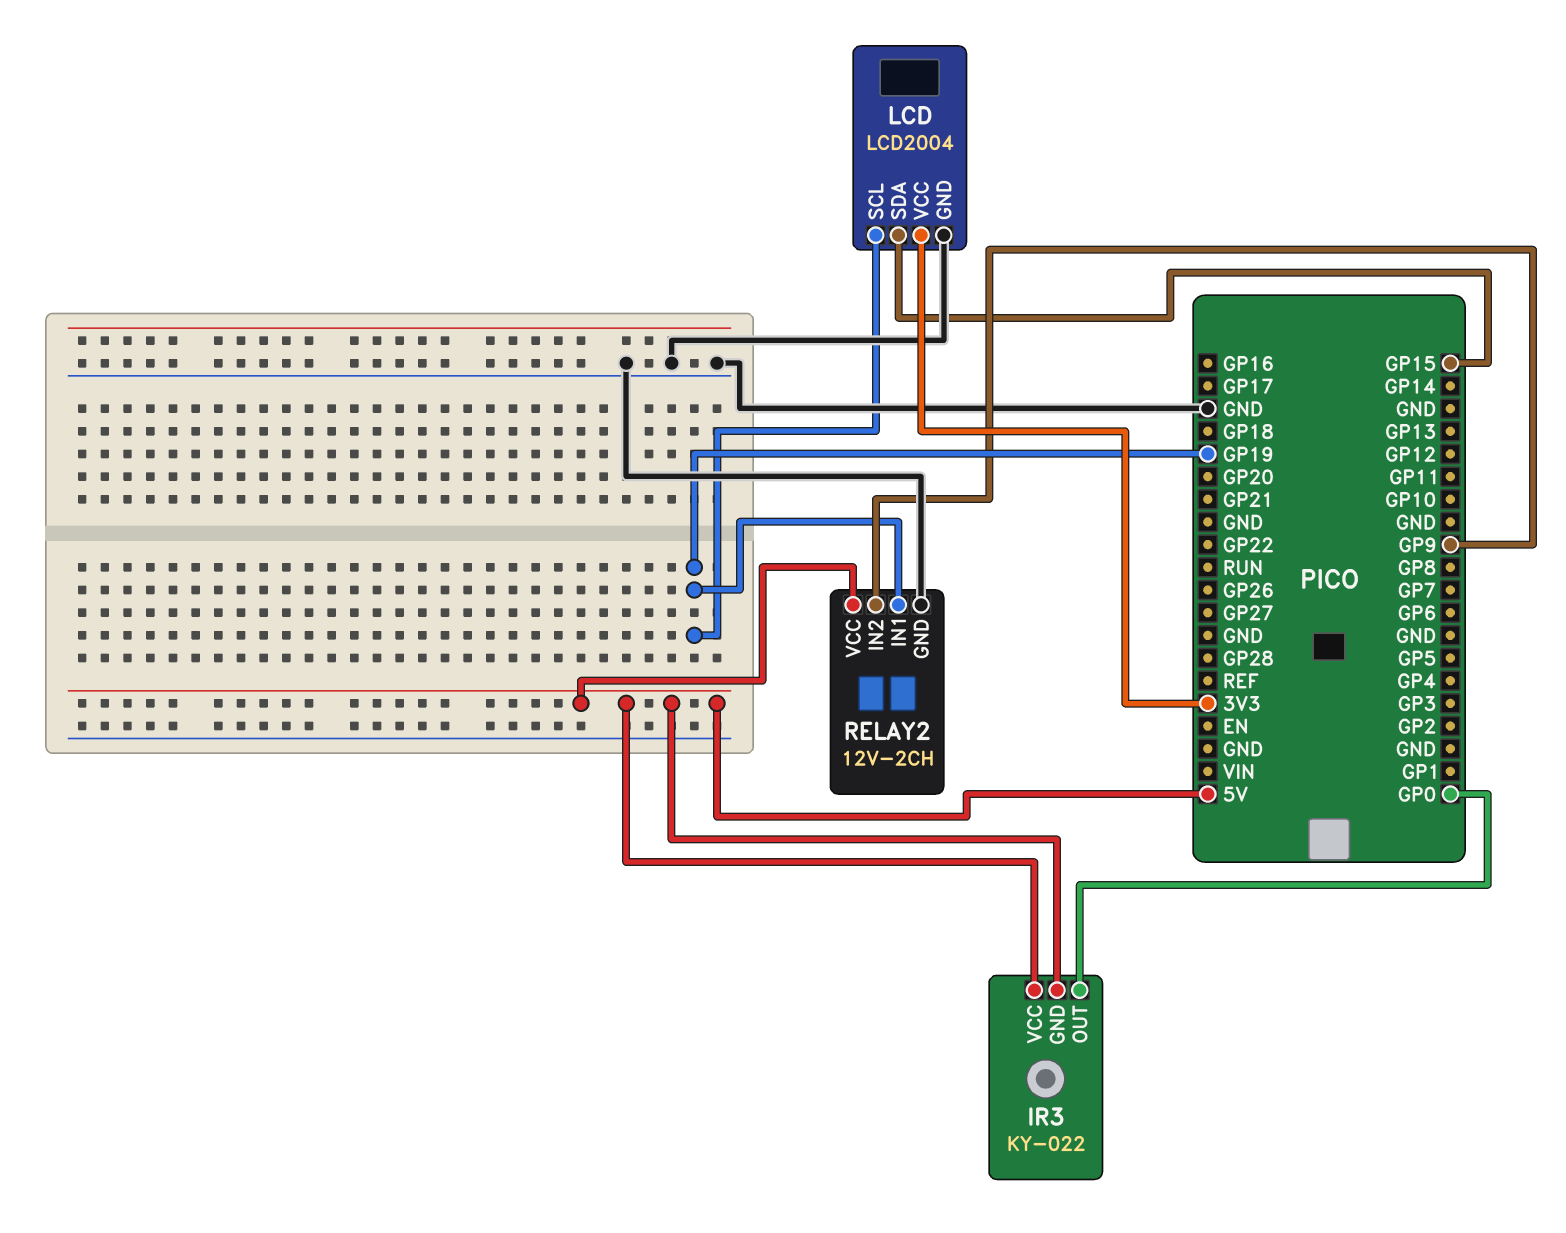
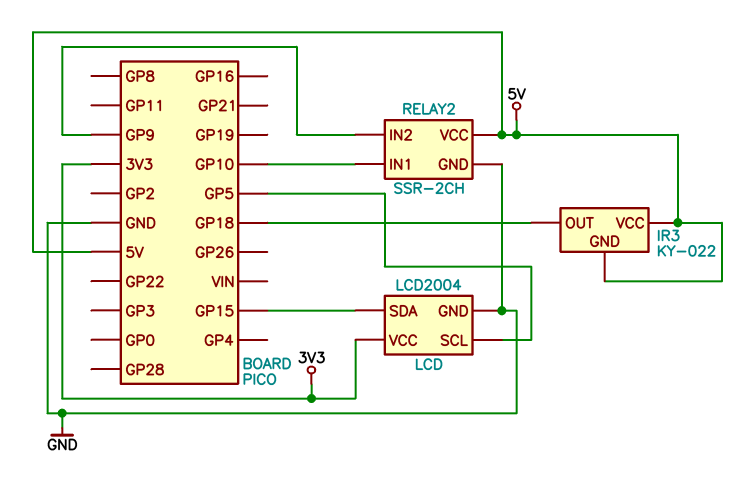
IR3 pin OUT: GP0 -> GP18
LCD pin SCL: GP19 -> GP5
RELAY2: 12V-2CH -> SSR-2CH
RELAY2 pin IN1: GP19 -> GP10

